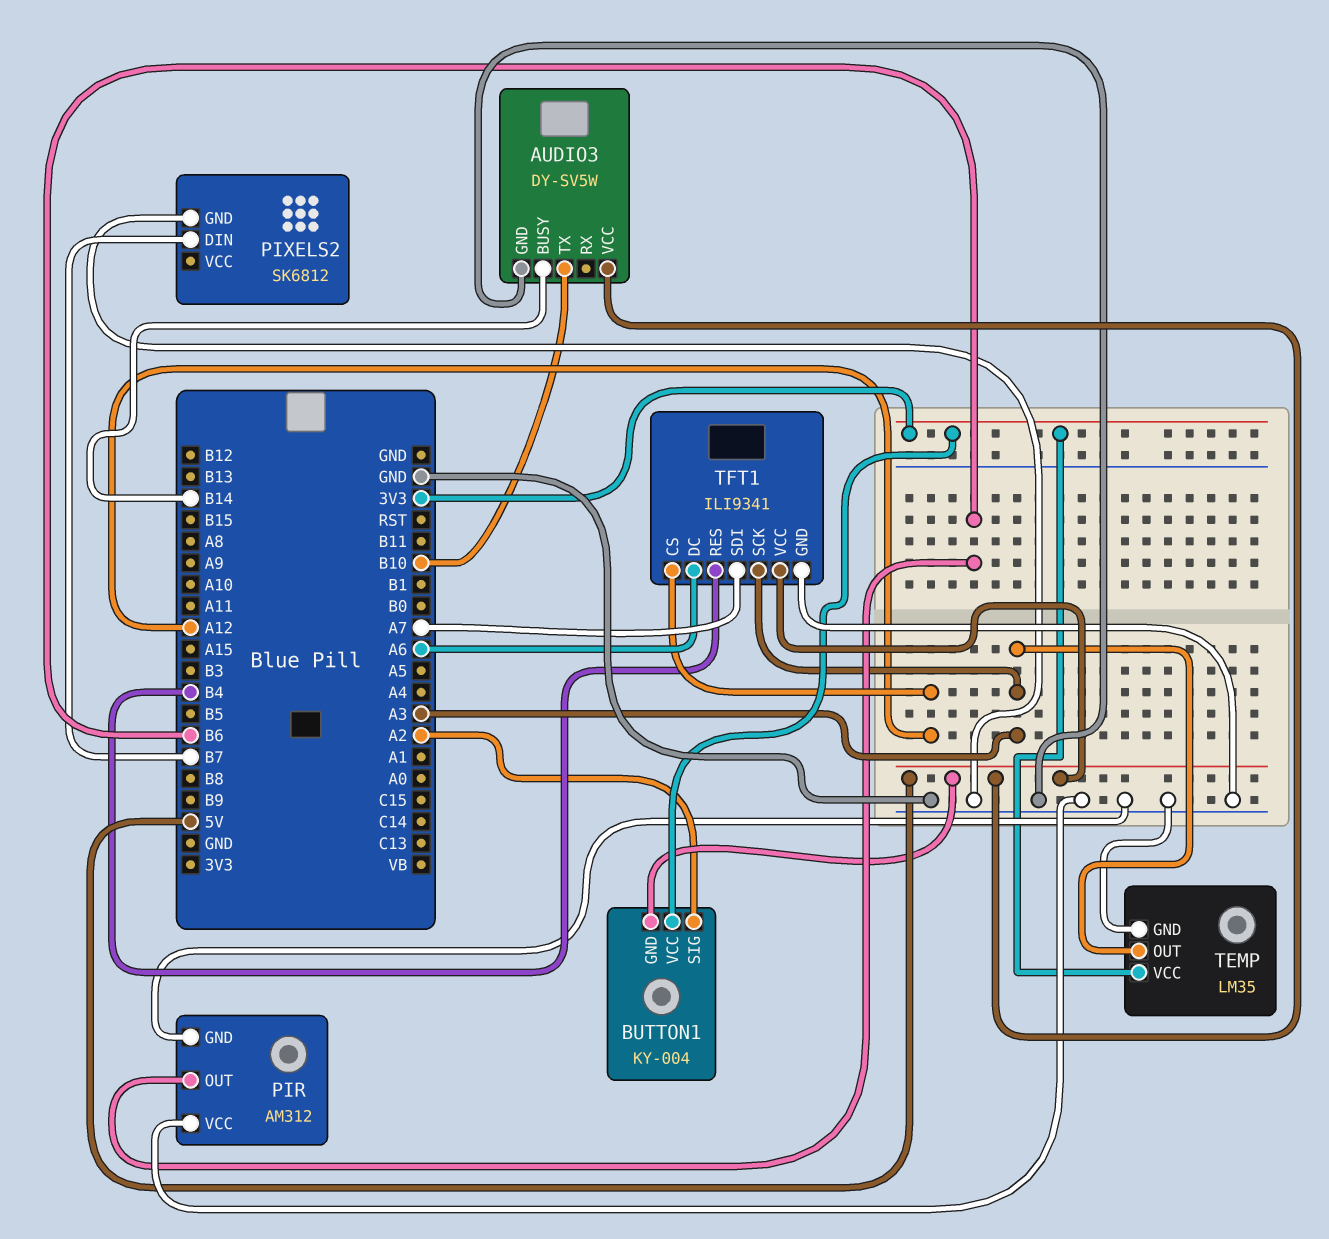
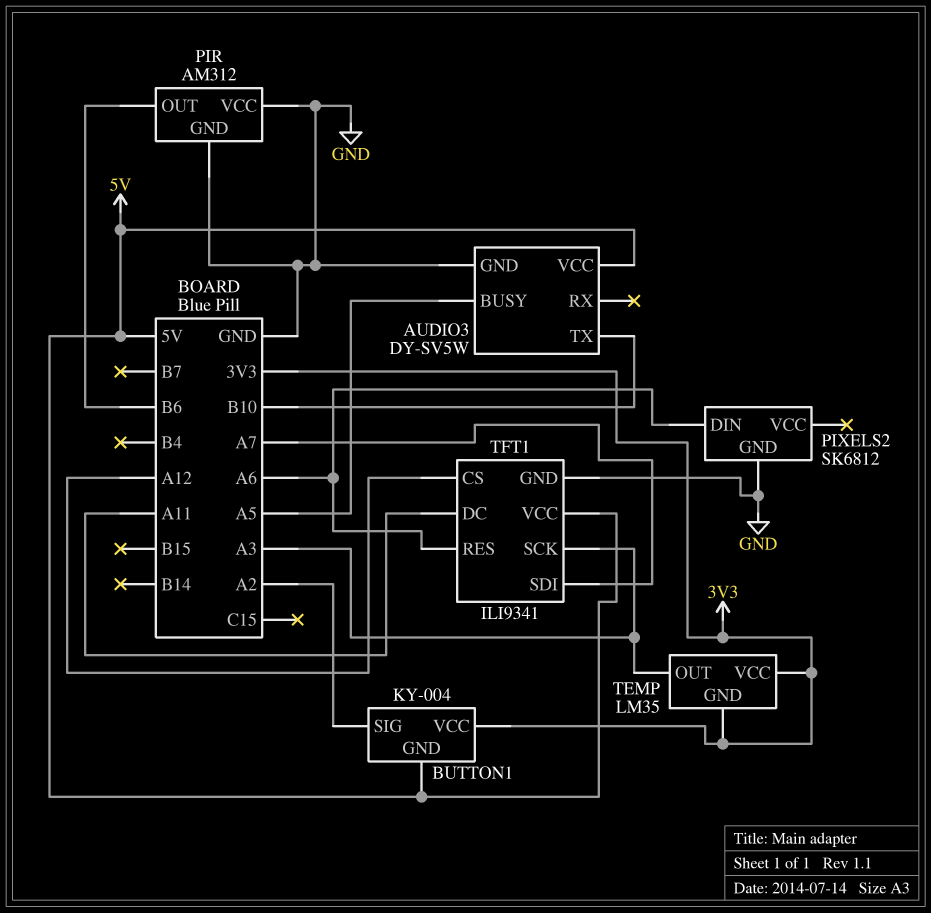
AUDIO3 pin BUSY: B14 -> A5
PIXELS2 pin DIN: B7 -> A6
TEMP pin GND: GND -> 3V3
TFT1 pin DC: A6 -> A11
TFT1 pin RES: B4 -> A6

